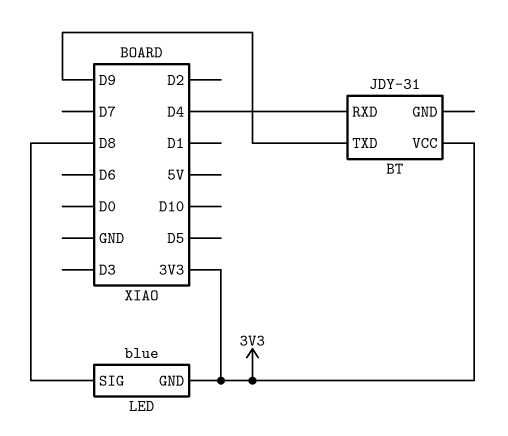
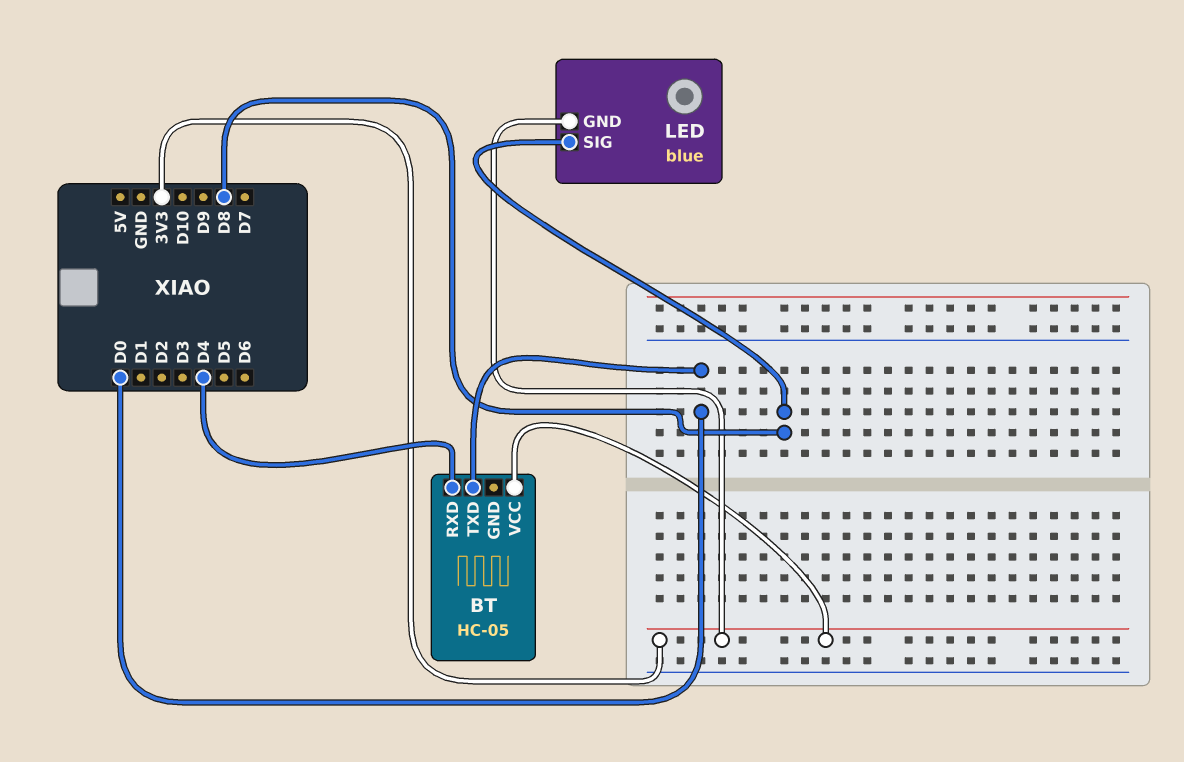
BT: JDY-31 -> HC-05
BT pin TXD: D9 -> D0

